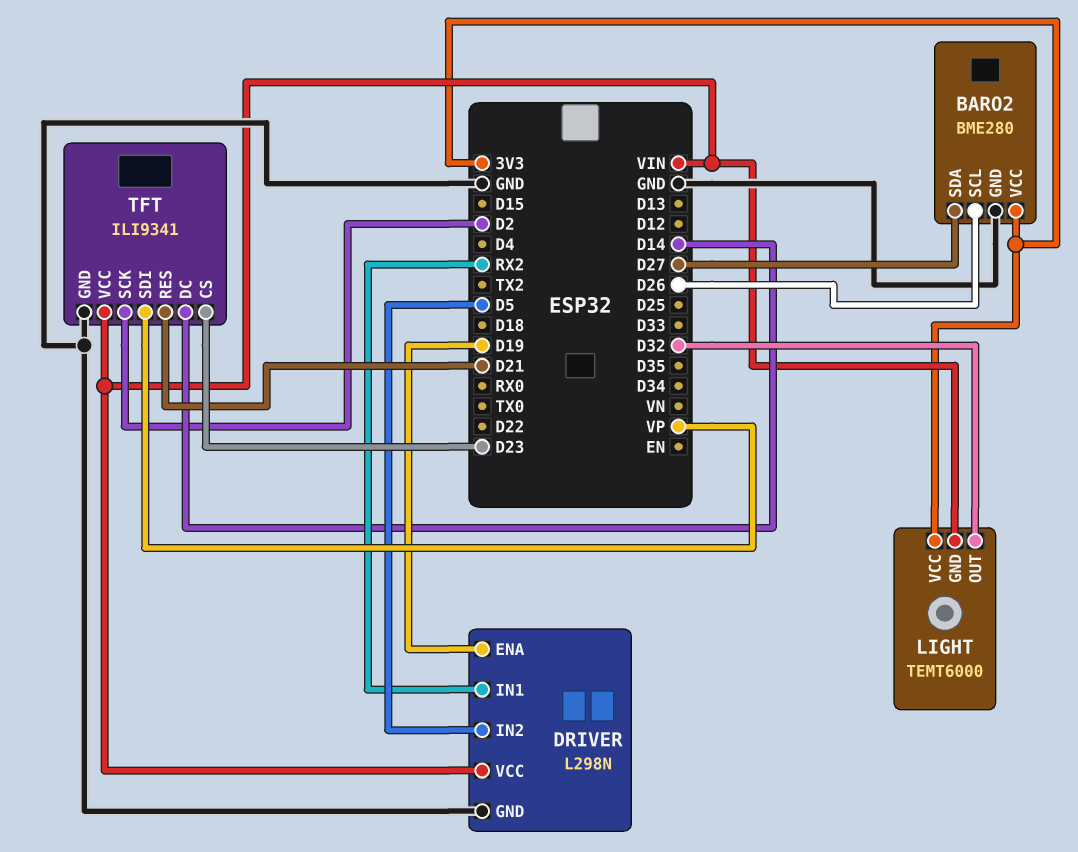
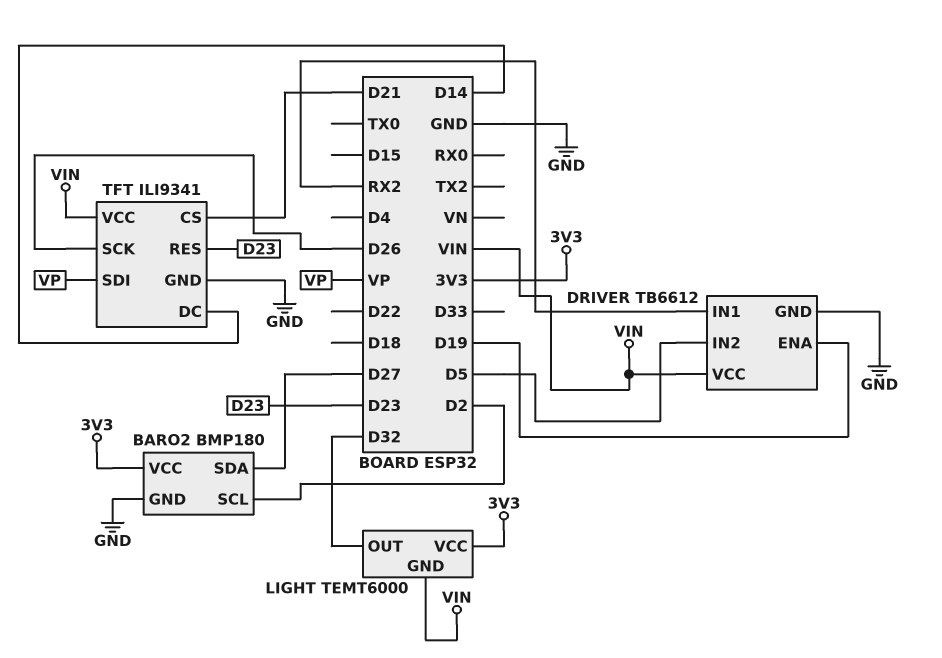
BARO2: BME280 -> BMP180
BARO2 pin SCL: D26 -> D2
DRIVER: L298N -> TB6612
TFT pin CS: D23 -> D21
TFT pin RES: D21 -> D23
TFT pin SCK: D2 -> D26

